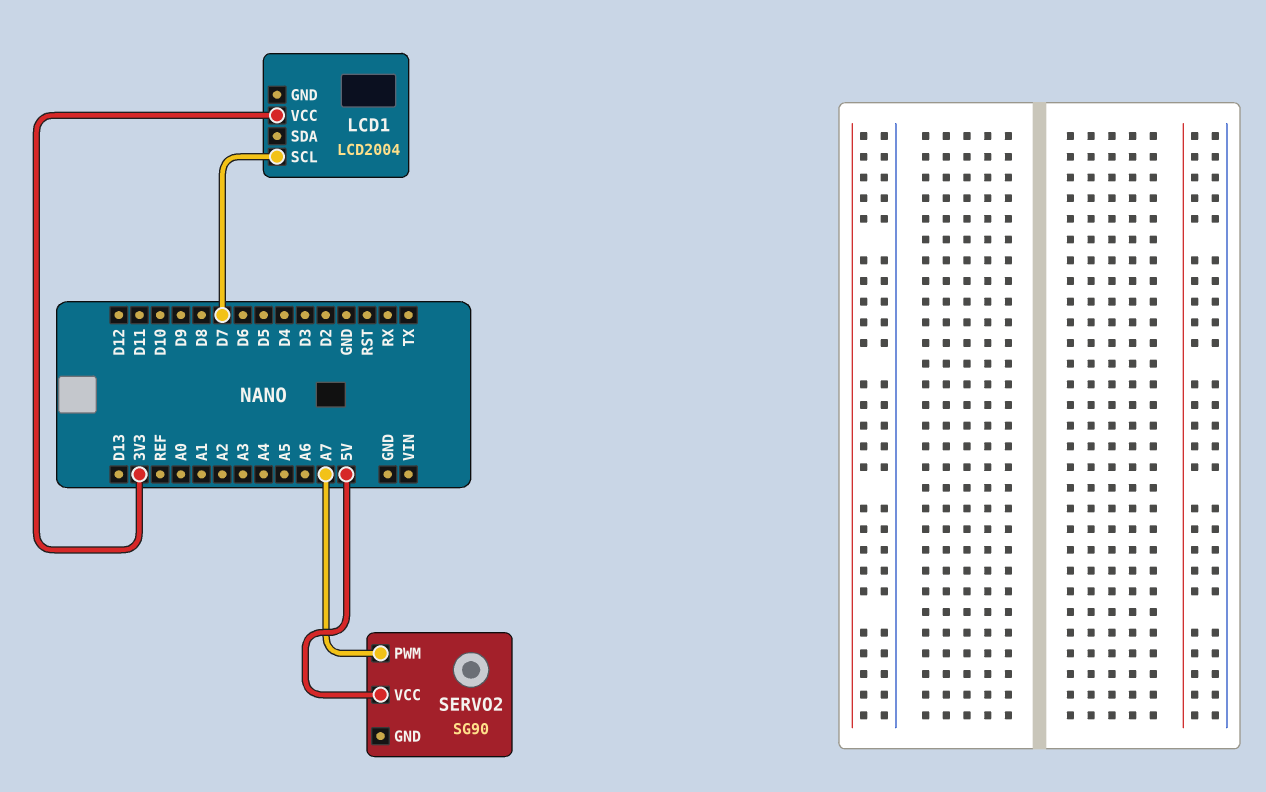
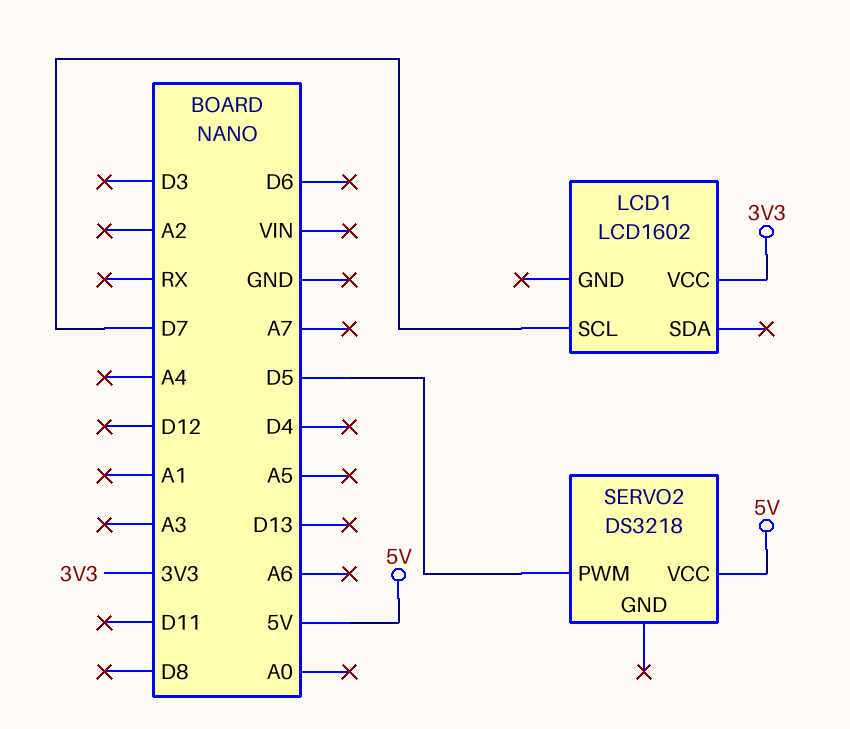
LCD1: LCD2004 -> LCD1602
SERVO2: SG90 -> DS3218
SERVO2 pin PWM: A7 -> D5

